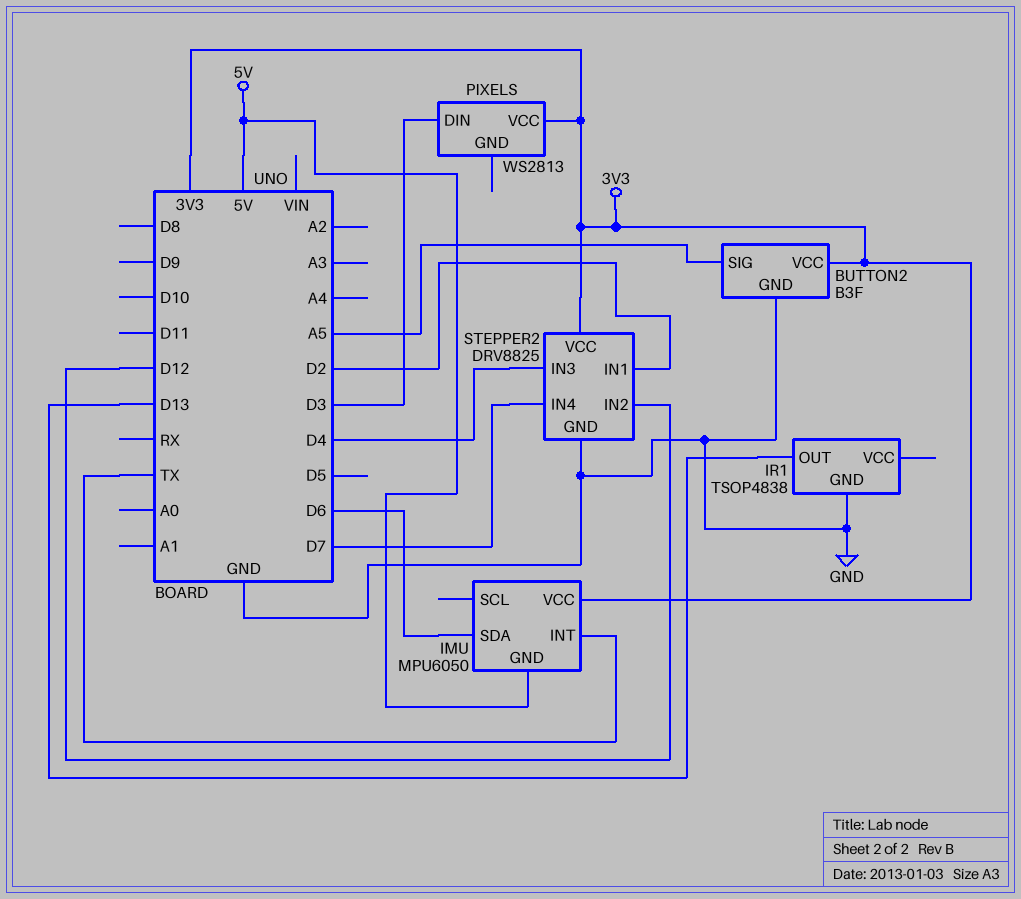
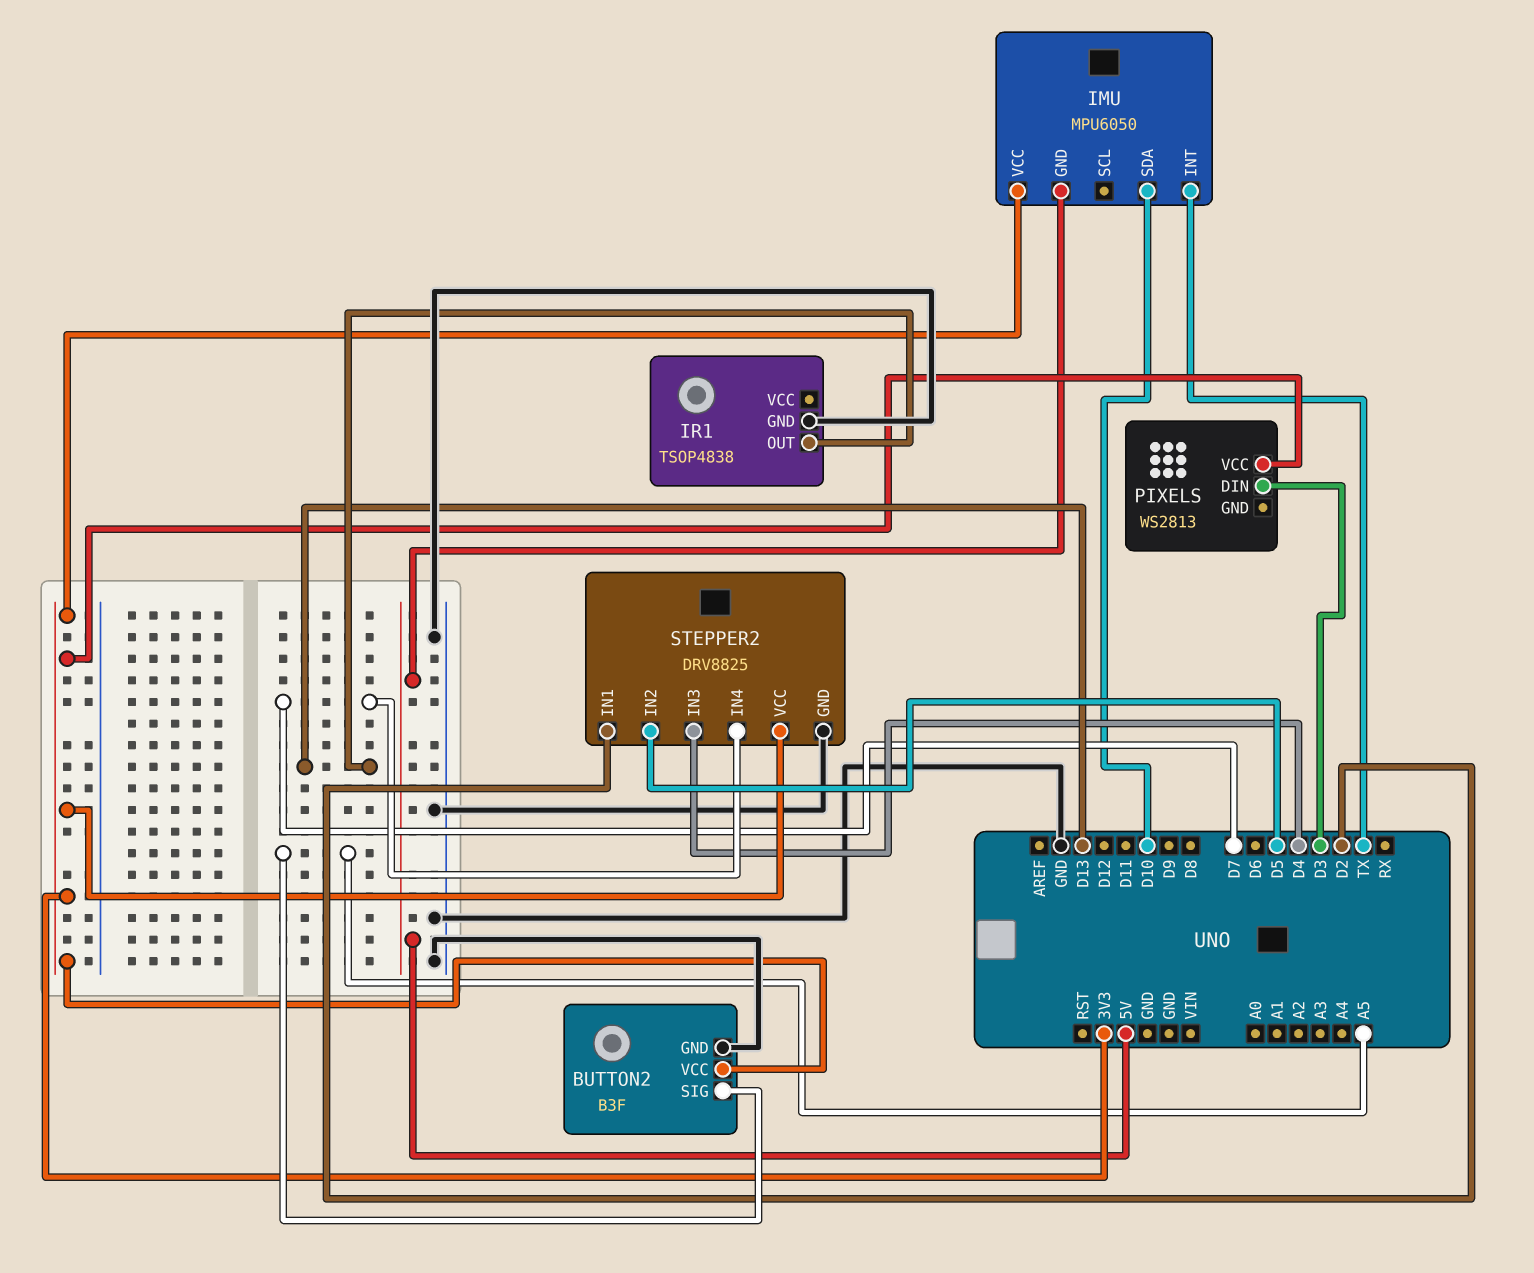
IMU pin SDA: D6 -> D10
STEPPER2 pin IN2: D12 -> D5

